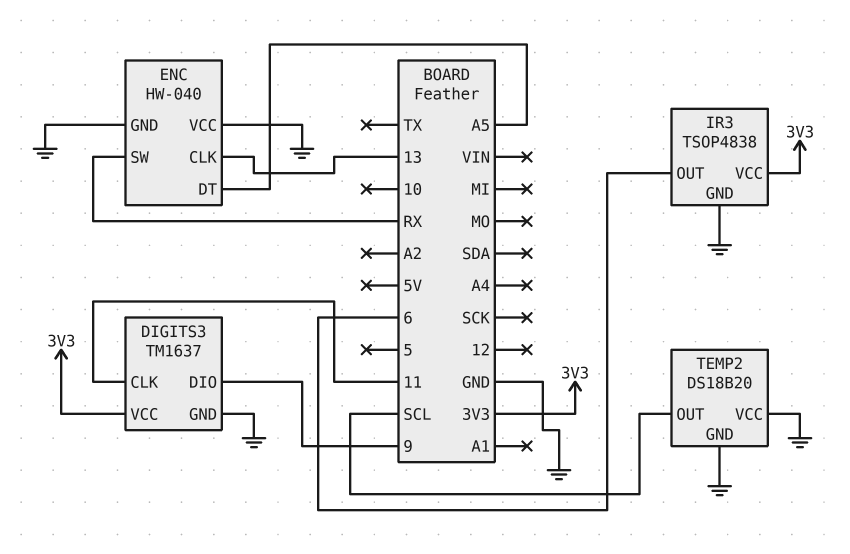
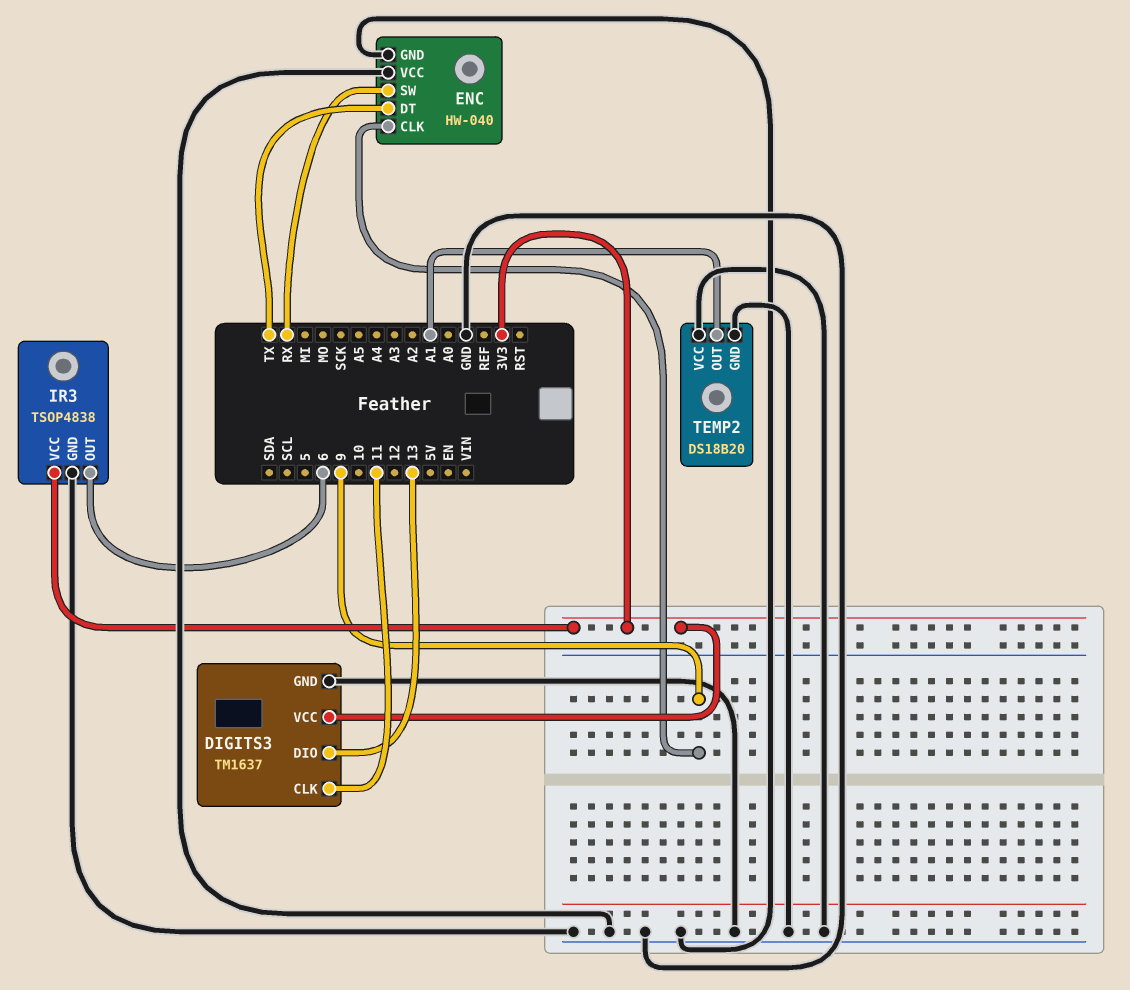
DIGITS3 pin DIO: 9 -> 13
ENC pin CLK: 13 -> 9
ENC pin DT: A5 -> TX
TEMP2 pin OUT: SCL -> A1

